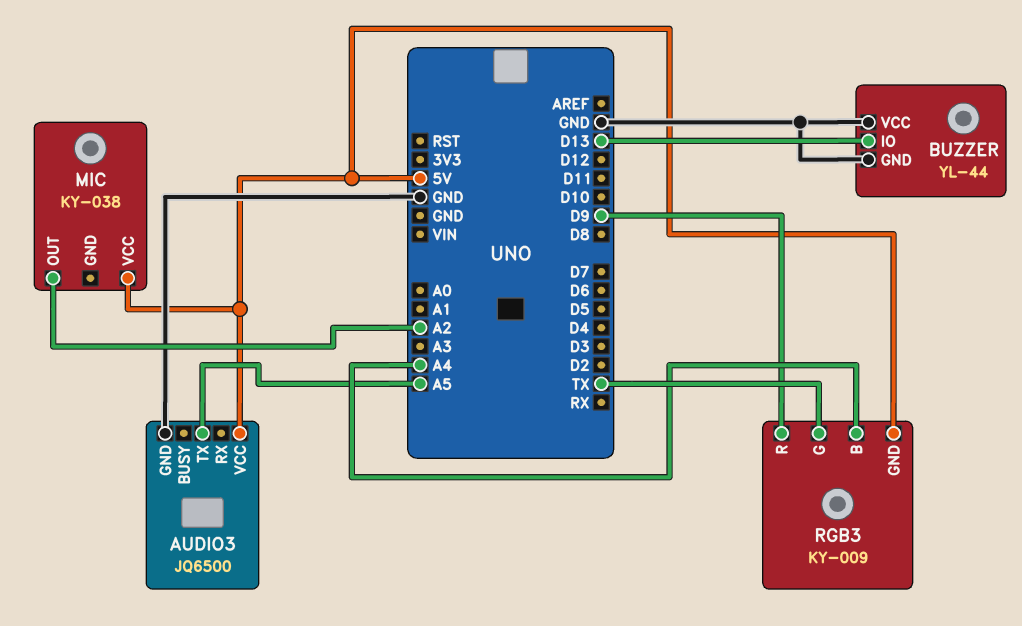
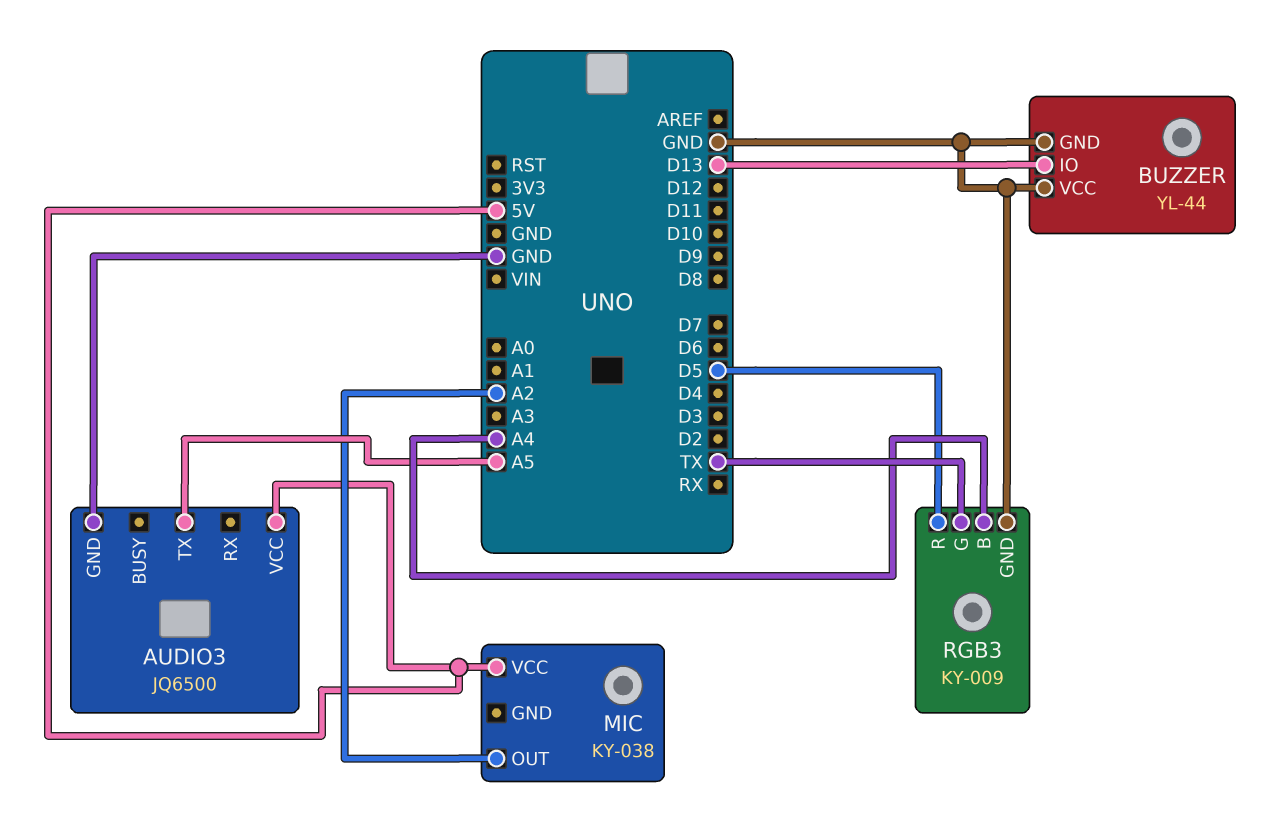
RGB3 pin GND: 5V -> GND
RGB3 pin R: D9 -> D5

